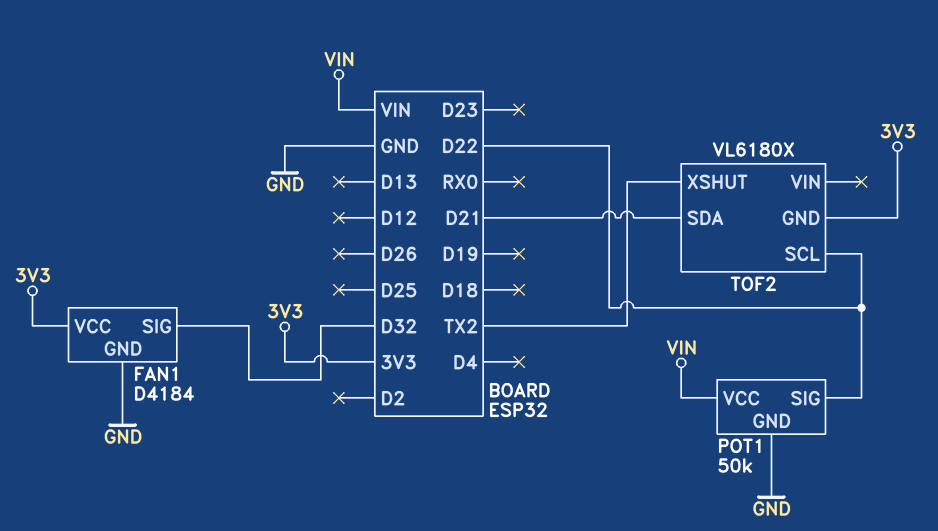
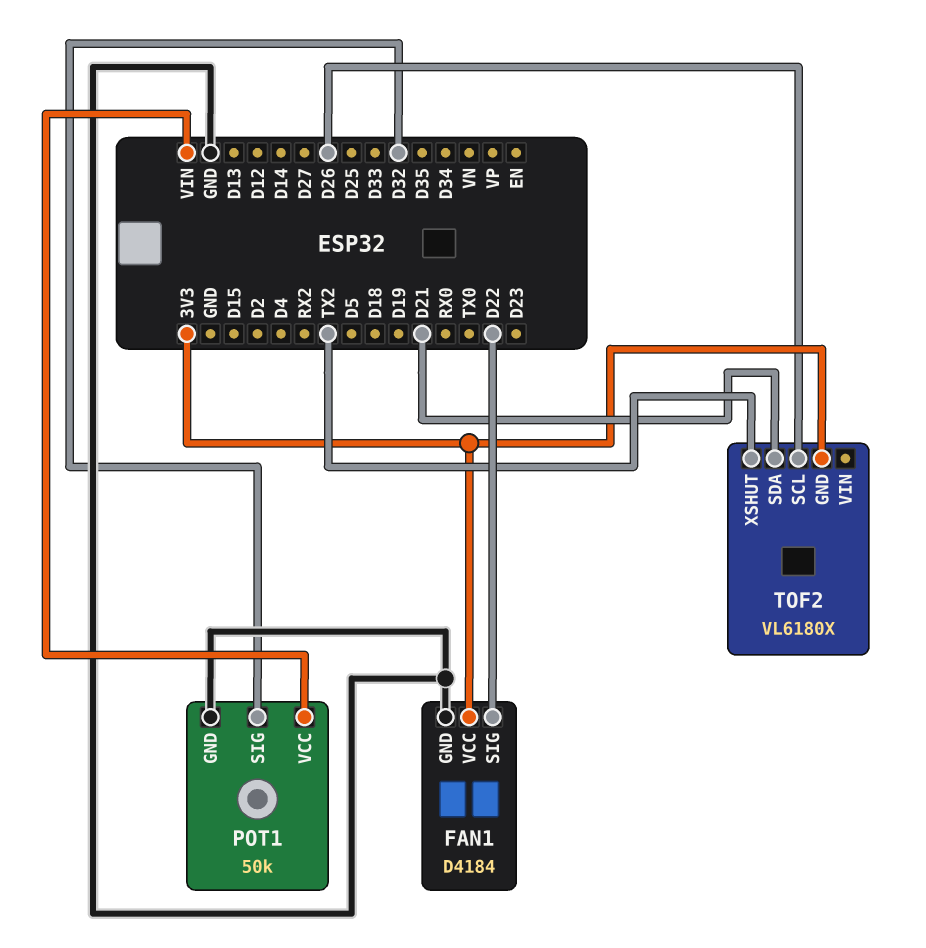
FAN1 pin SIG: D32 -> D22
POT1 pin SIG: D22 -> D32
TOF2 pin SCL: D22 -> D26

